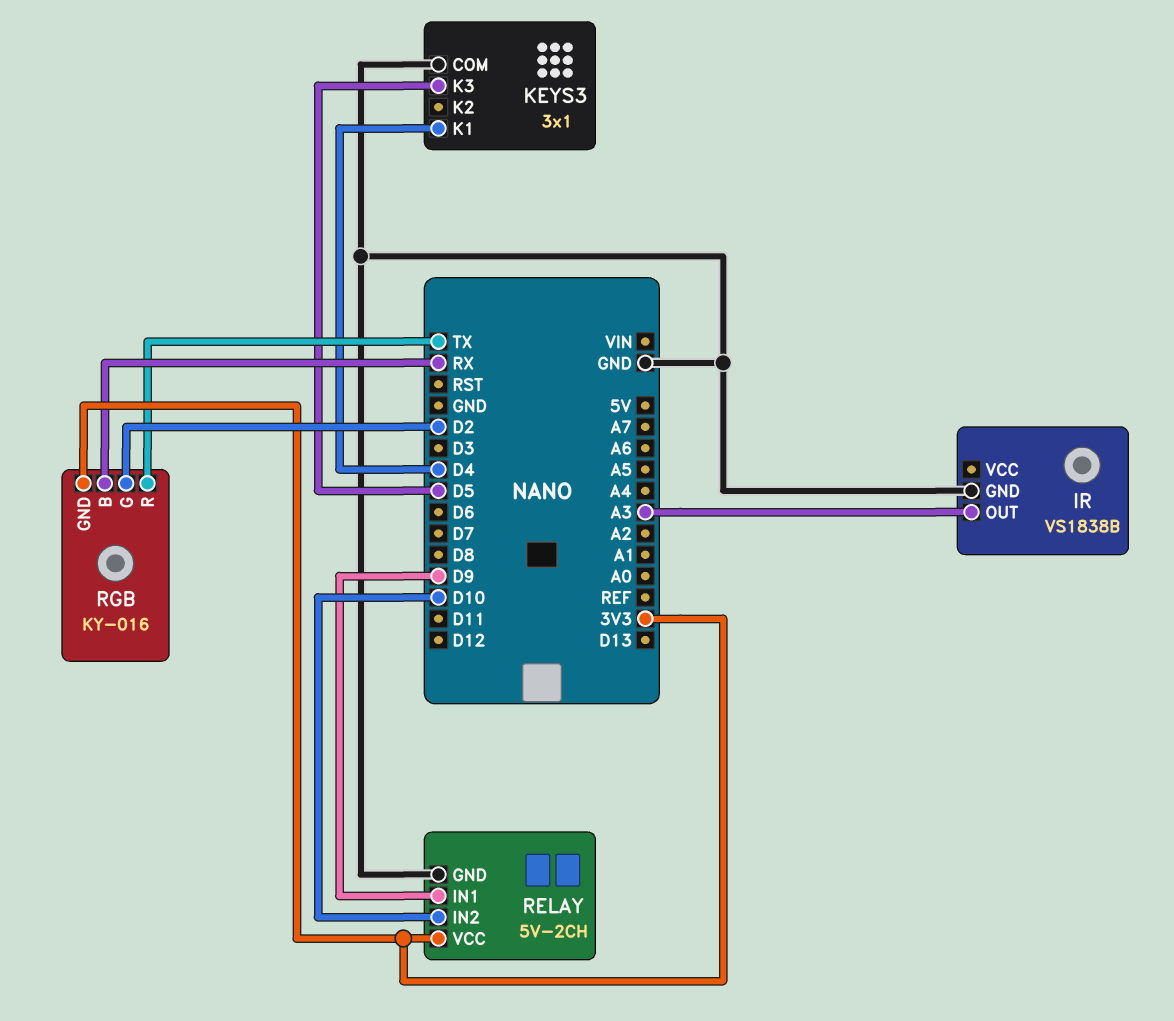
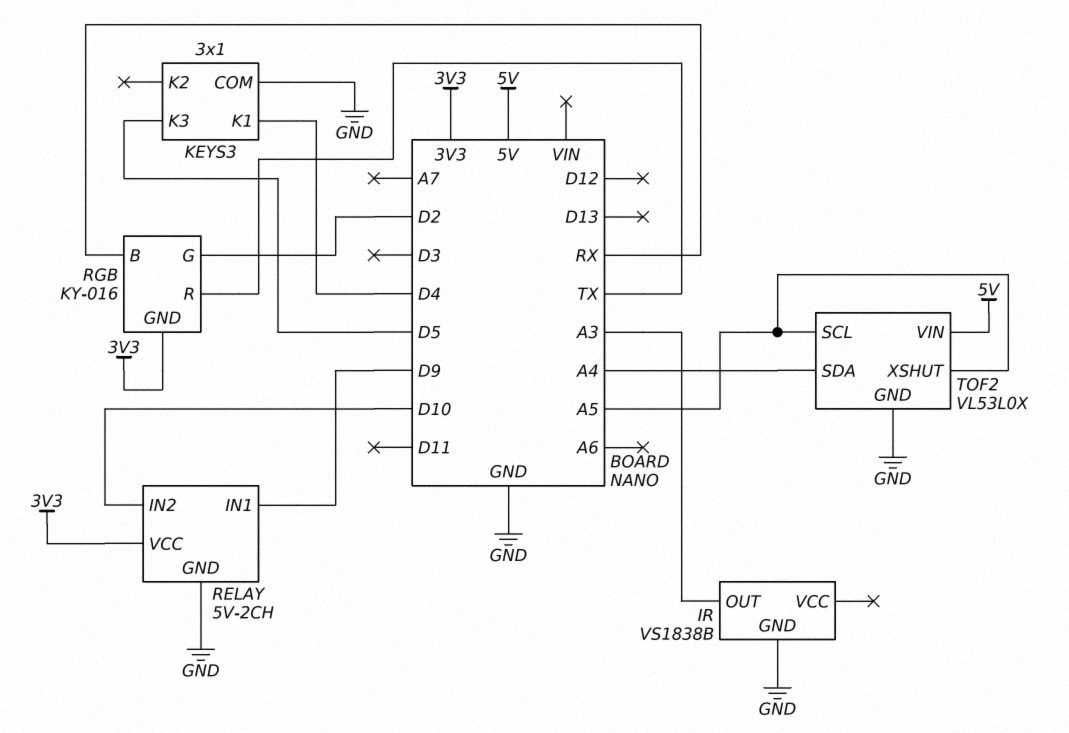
TOF2: none -> VL53L0X
TOF2 pin GND: none -> GND
TOF2 pin SCL: none -> A5
TOF2 pin SDA: none -> A4
TOF2 pin VIN: none -> 5V
TOF2 pin XSHUT: none -> A5

